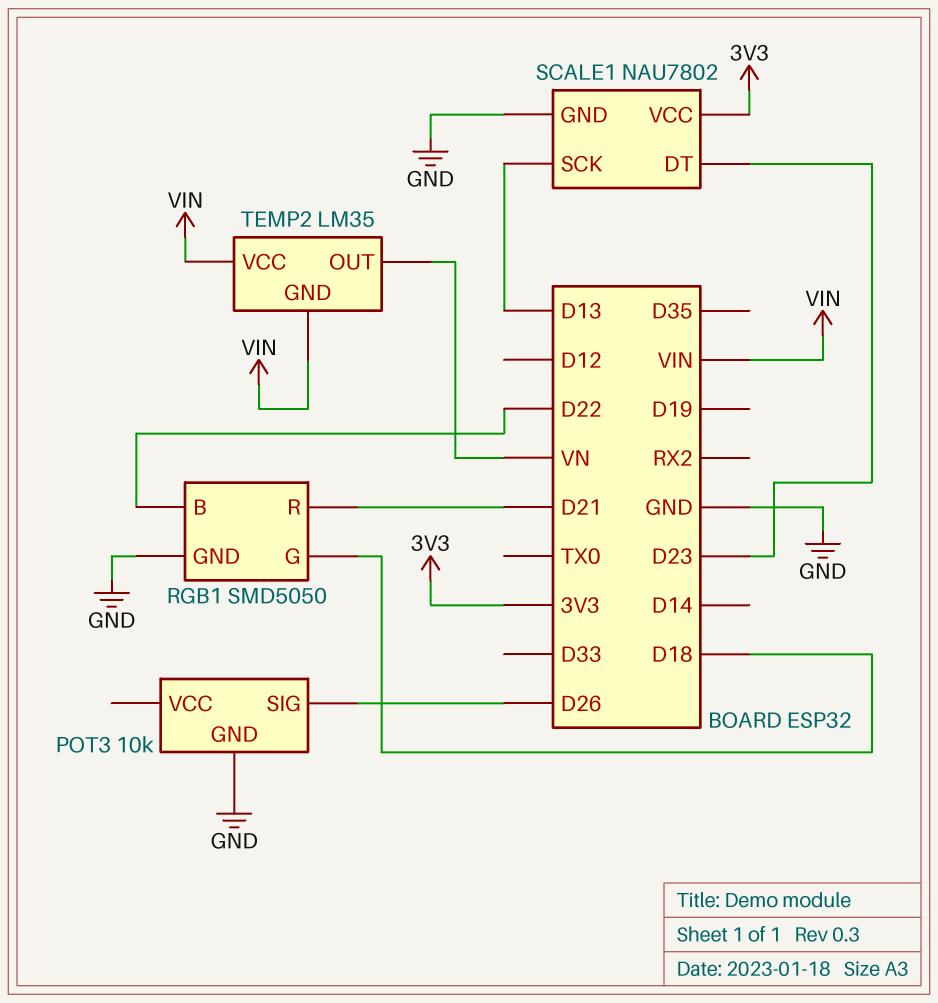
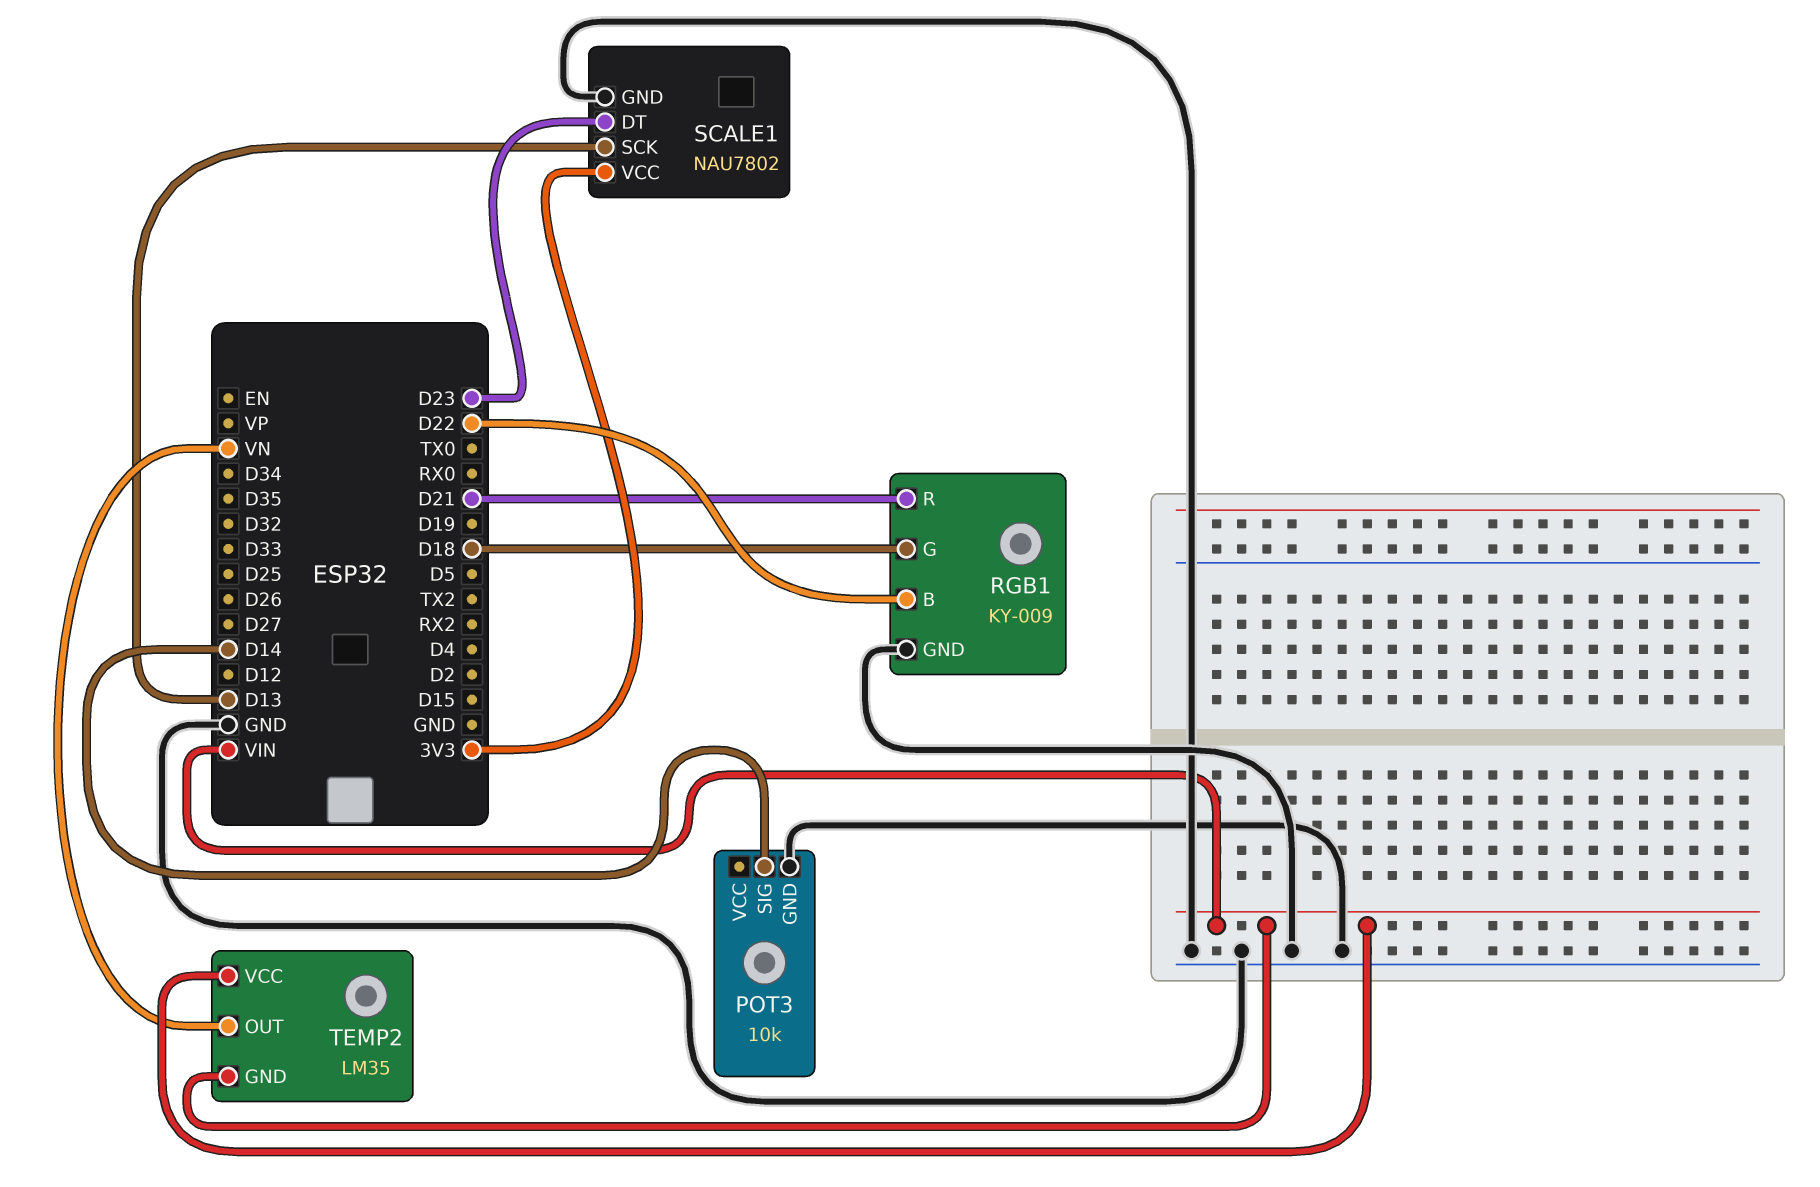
POT3 pin SIG: D26 -> D14
RGB1: SMD5050 -> KY-009

